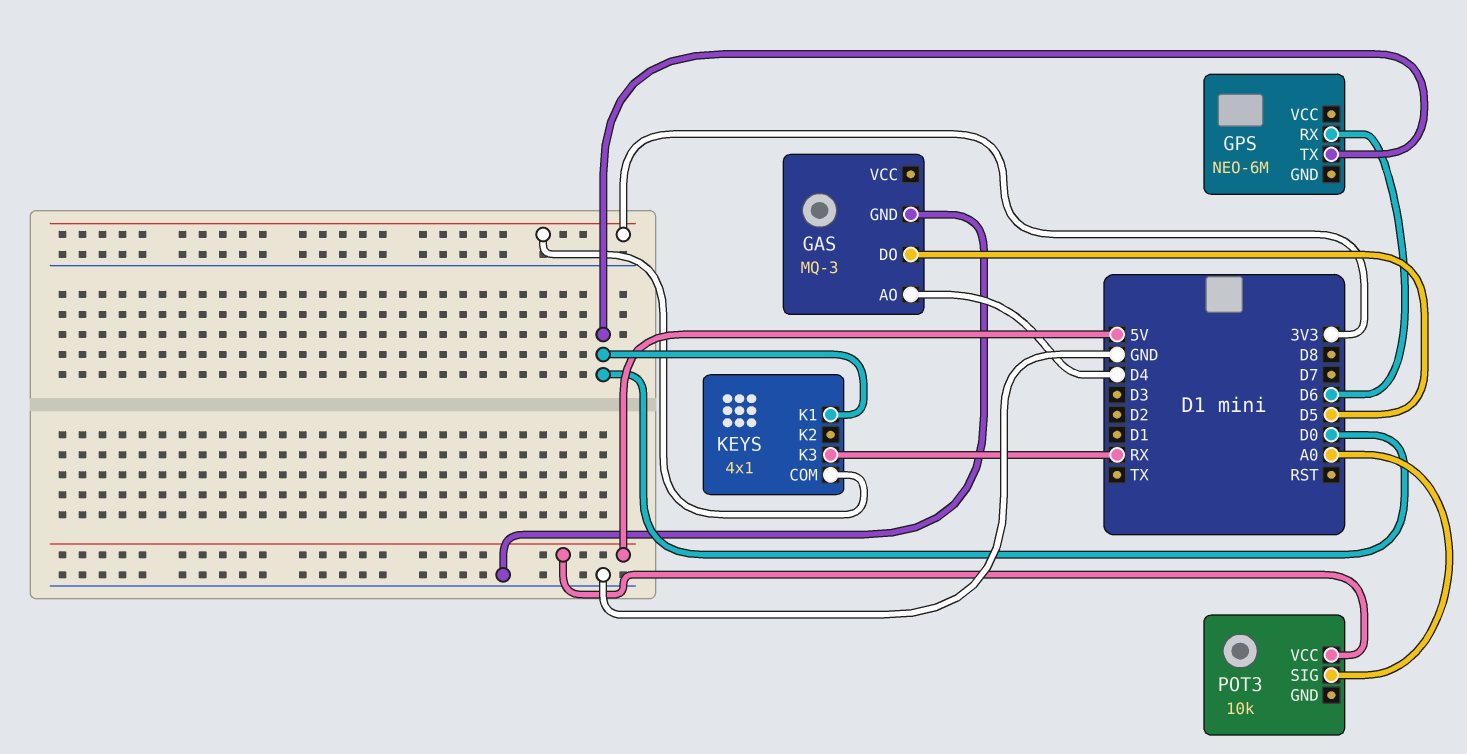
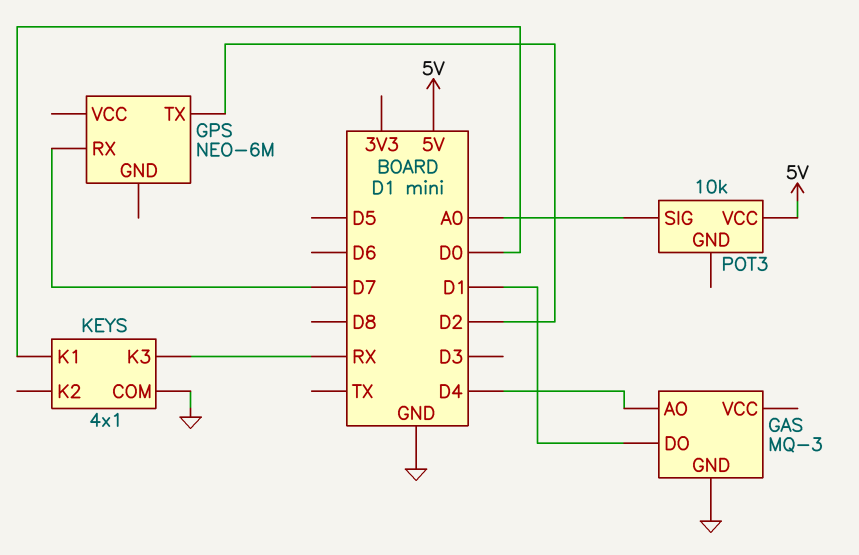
GAS pin DO: D5 -> D1
GPS pin RX: D6 -> D7
GPS pin TX: D0 -> D2
KEYS pin COM: 3V3 -> GND

